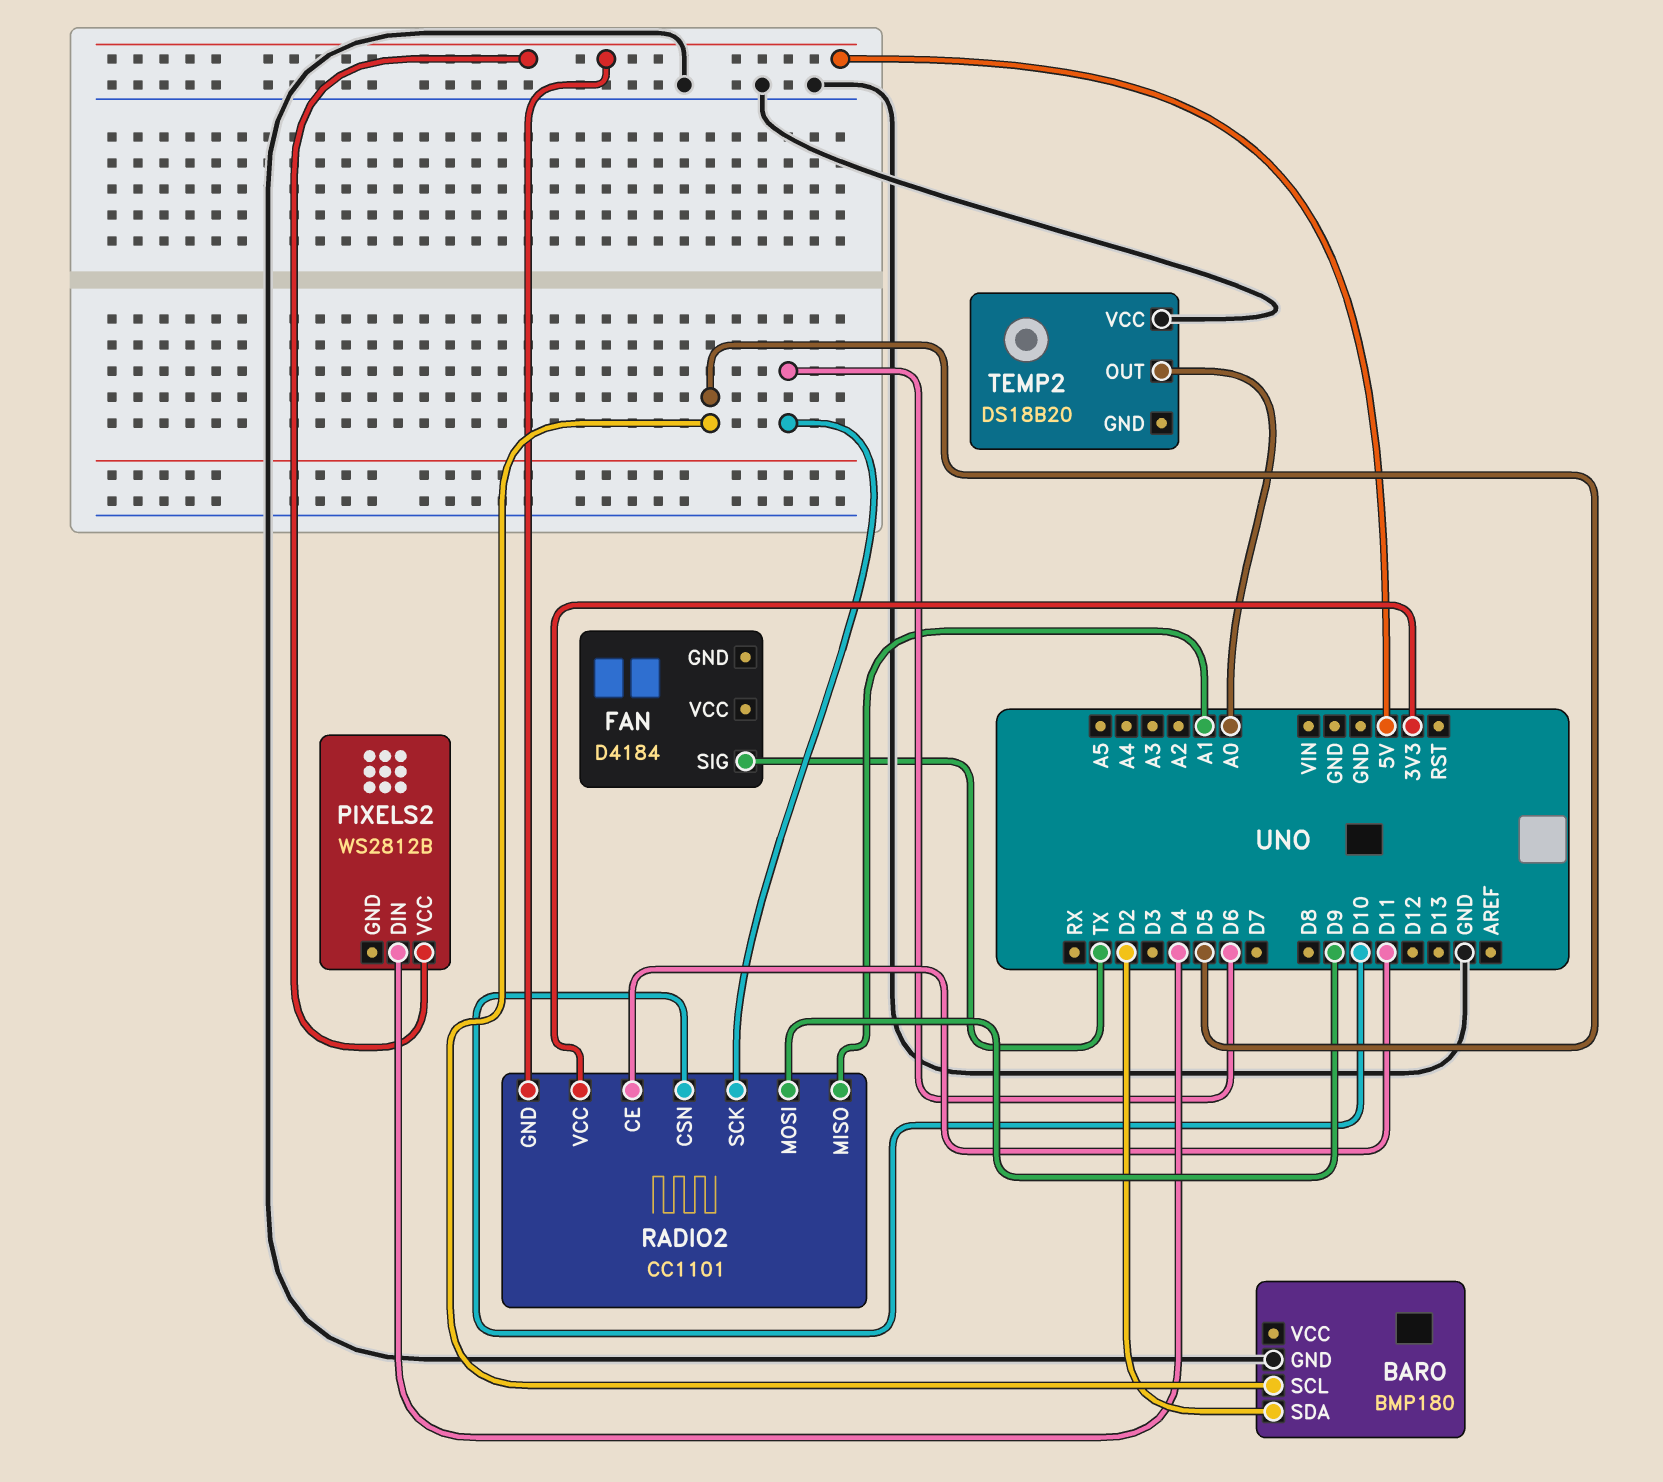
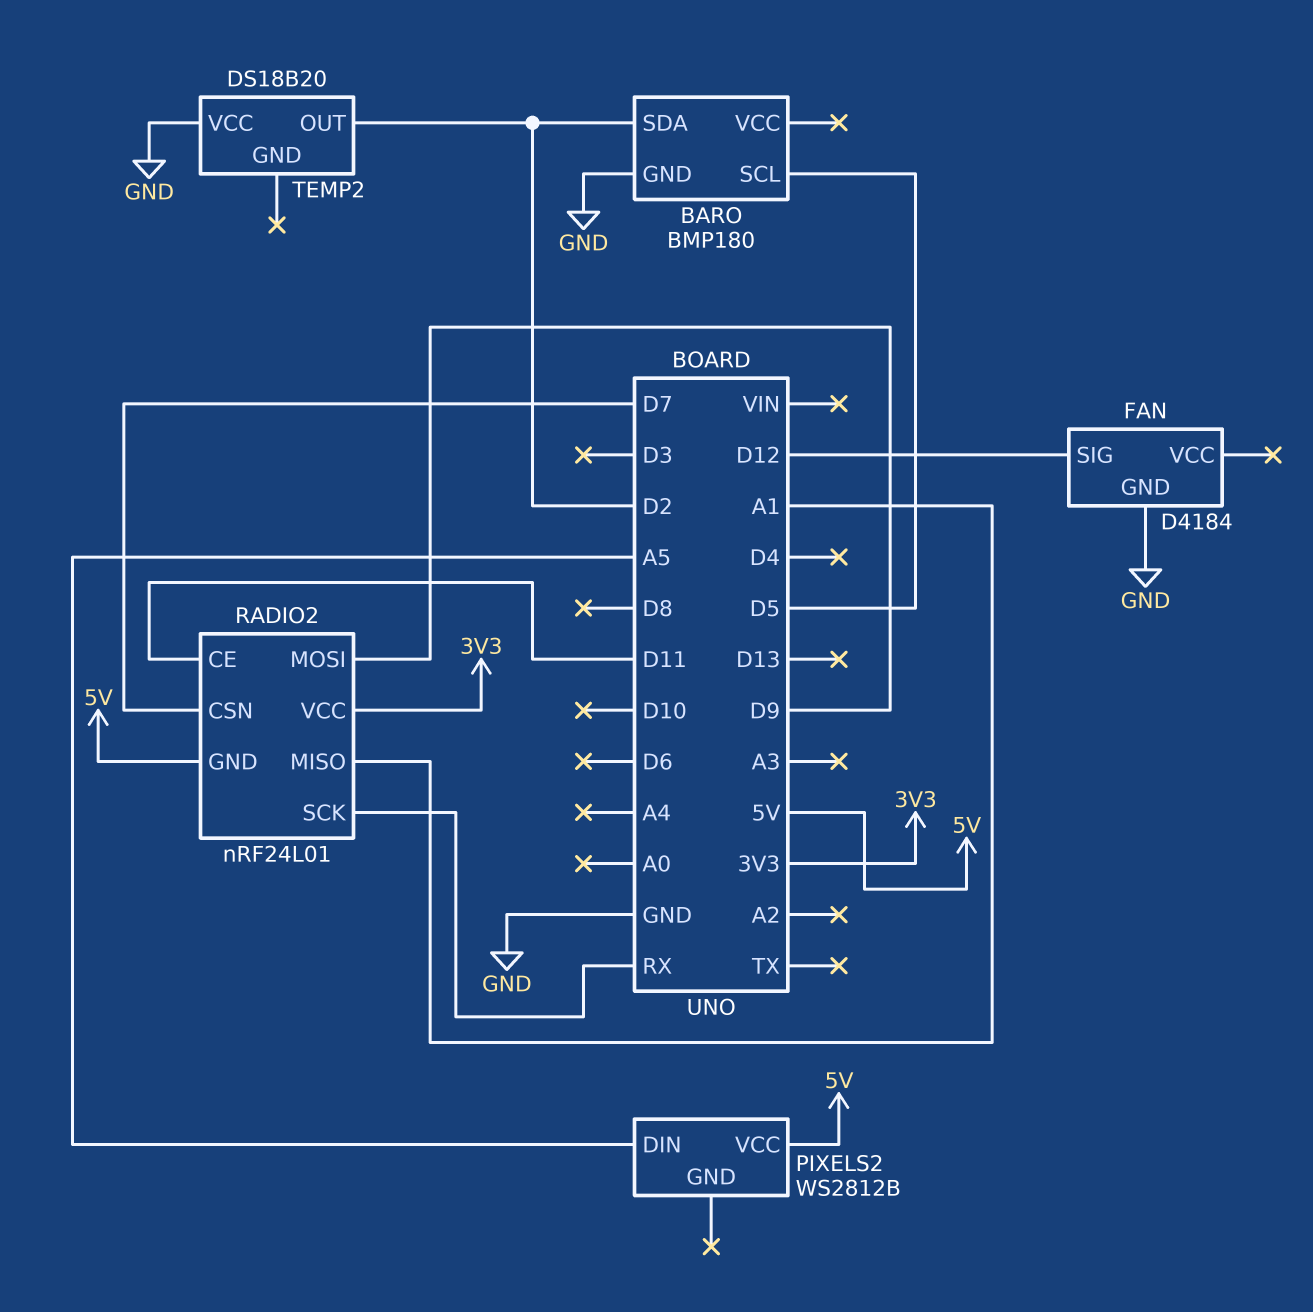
FAN pin GND: none -> GND
FAN pin SIG: TX -> D12
PIXELS2 pin DIN: D4 -> A5
RADIO2: CC1101 -> nRF24L01
RADIO2 pin CSN: D10 -> D7
RADIO2 pin SCK: D6 -> RX
TEMP2 pin OUT: A0 -> D2

